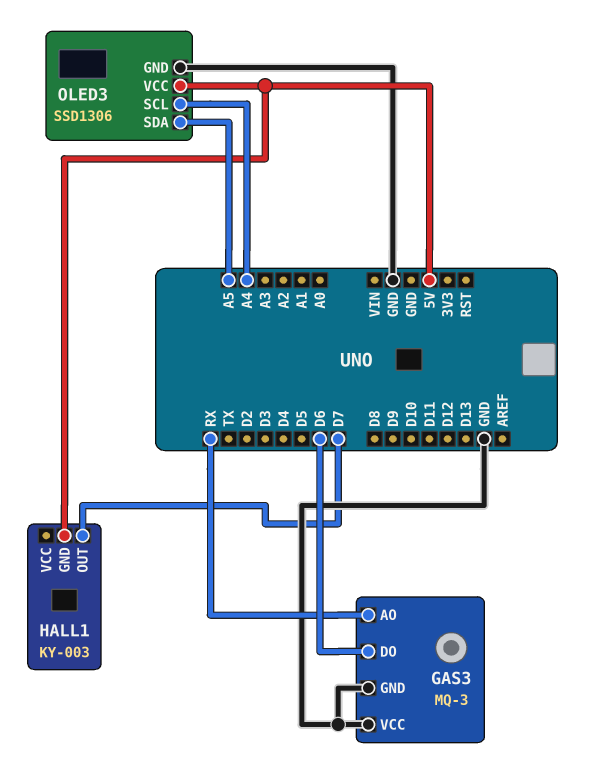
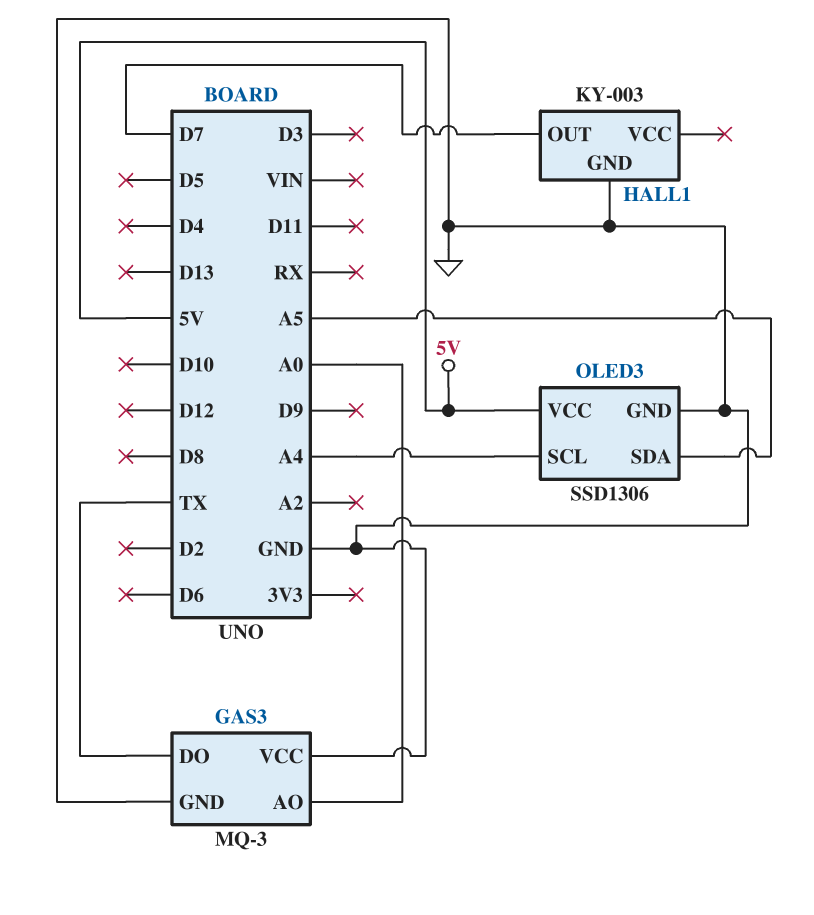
GAS3 pin AO: RX -> A0
GAS3 pin DO: D6 -> TX
HALL1 pin GND: 5V -> GND

